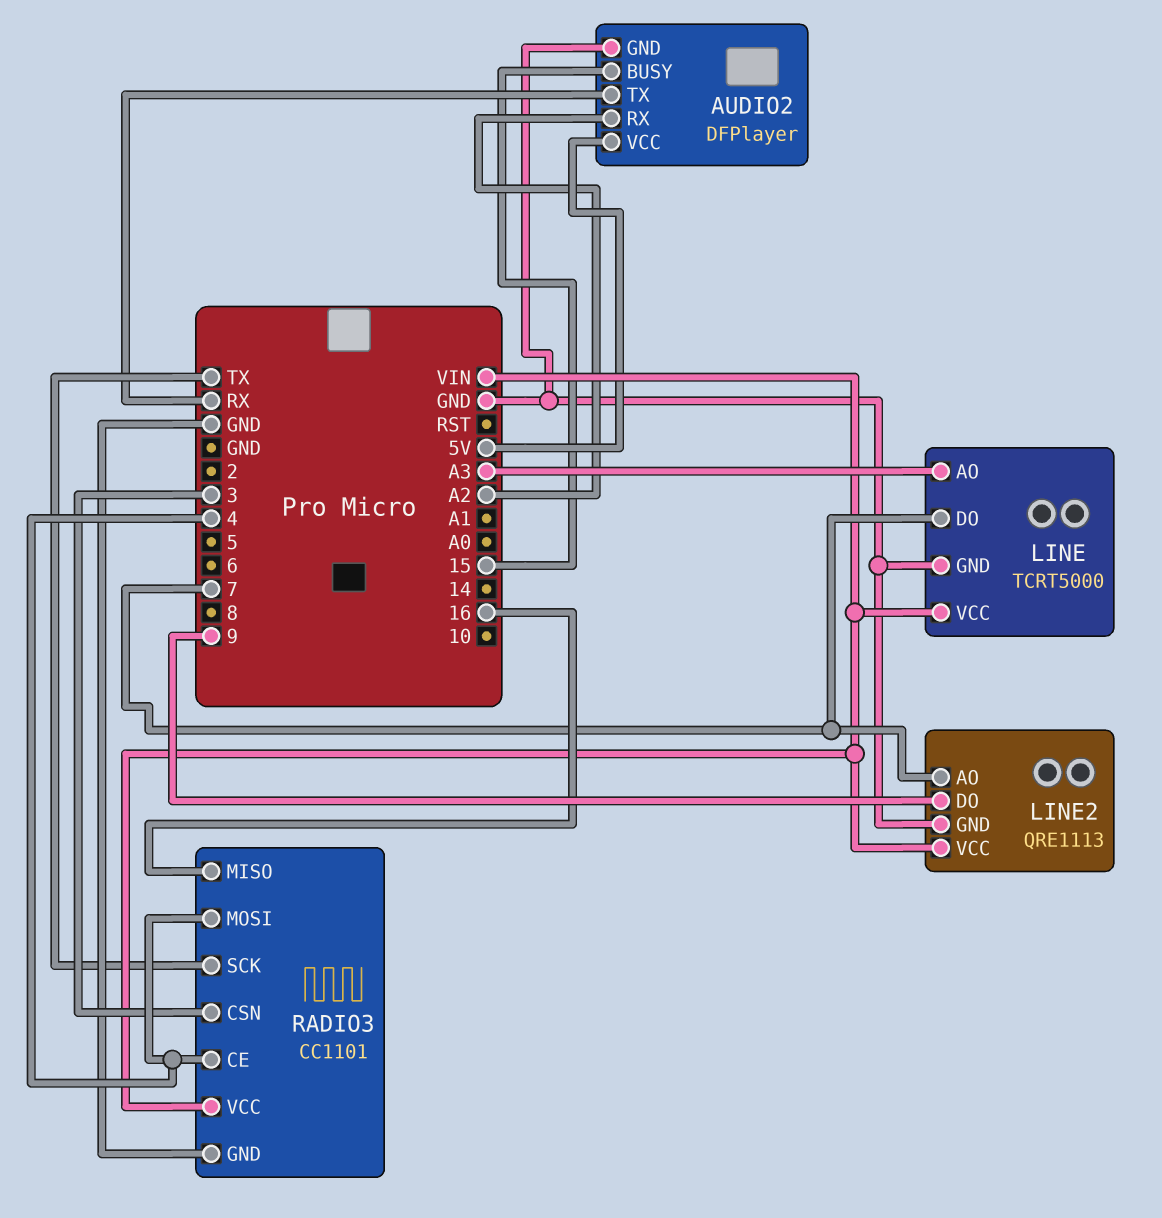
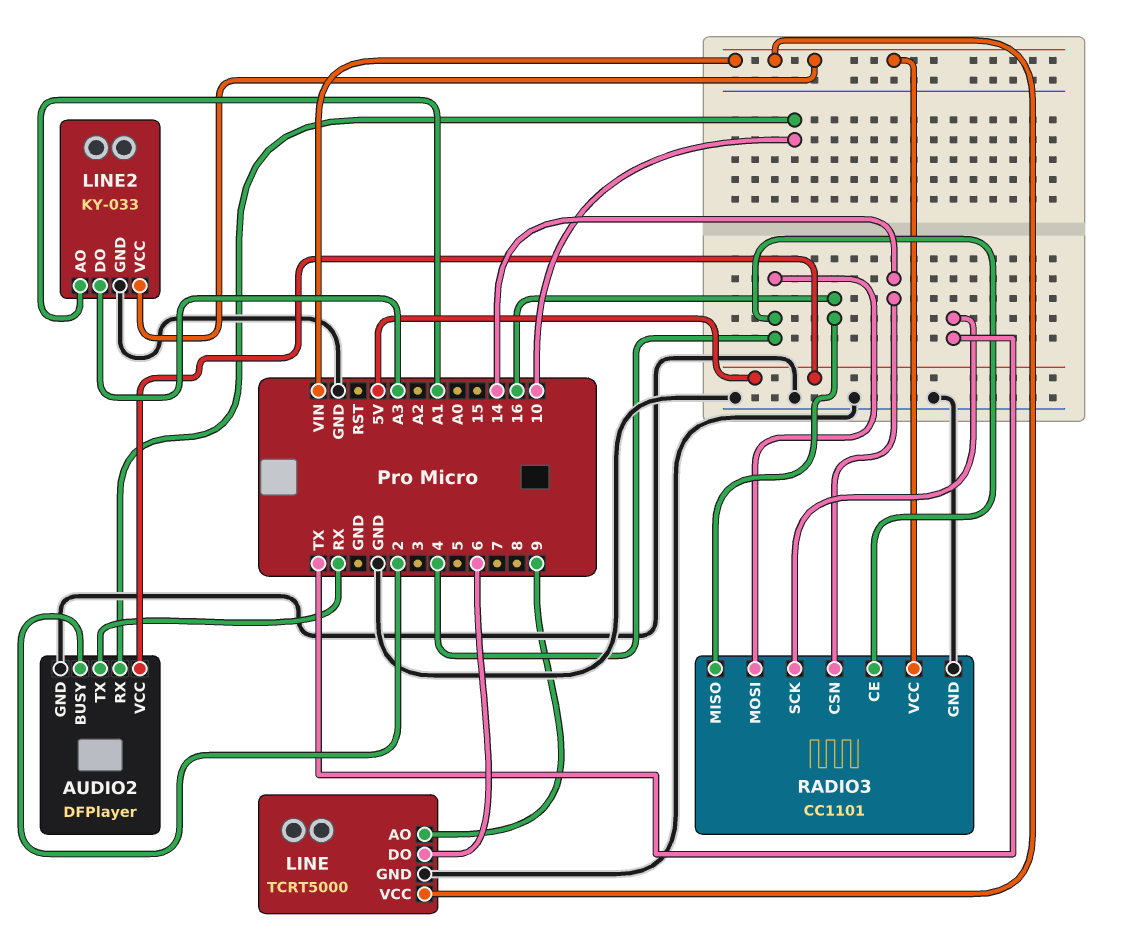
AUDIO2 pin BUSY: 15 -> 2
AUDIO2 pin RX: A2 -> 10
LINE pin AO: A3 -> 9
LINE pin DO: 7 -> 6
LINE2: QRE1113 -> KY-033
LINE2 pin AO: 7 -> A1
LINE2 pin DO: 9 -> A3
RADIO3 pin CSN: 3 -> 14

